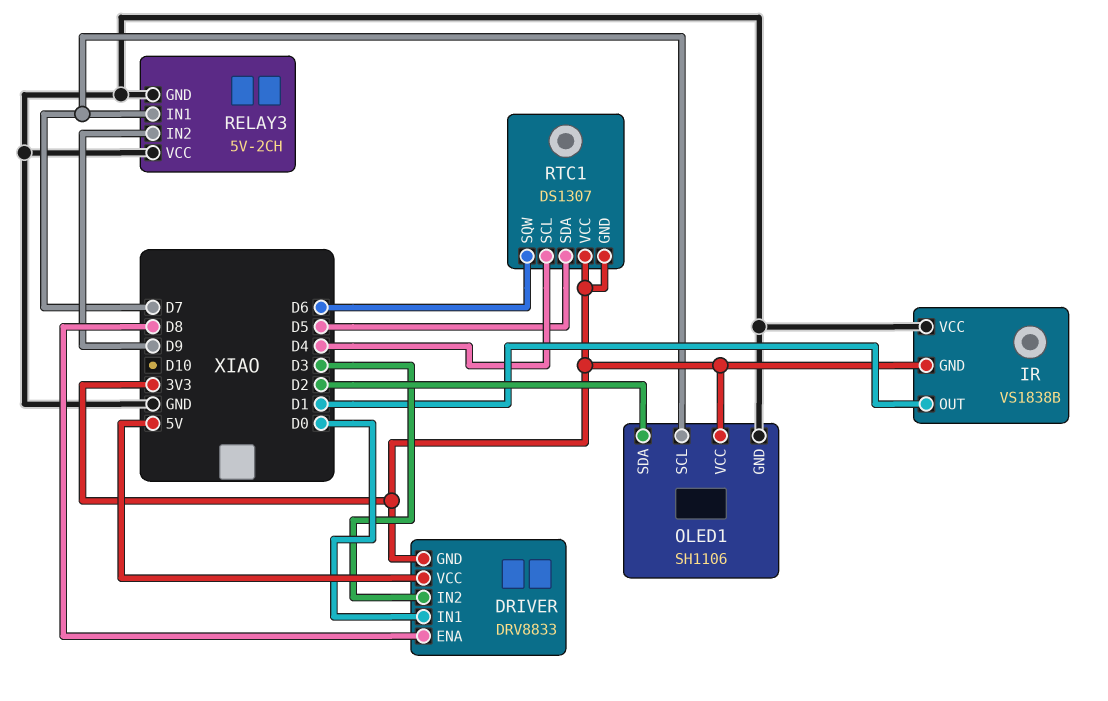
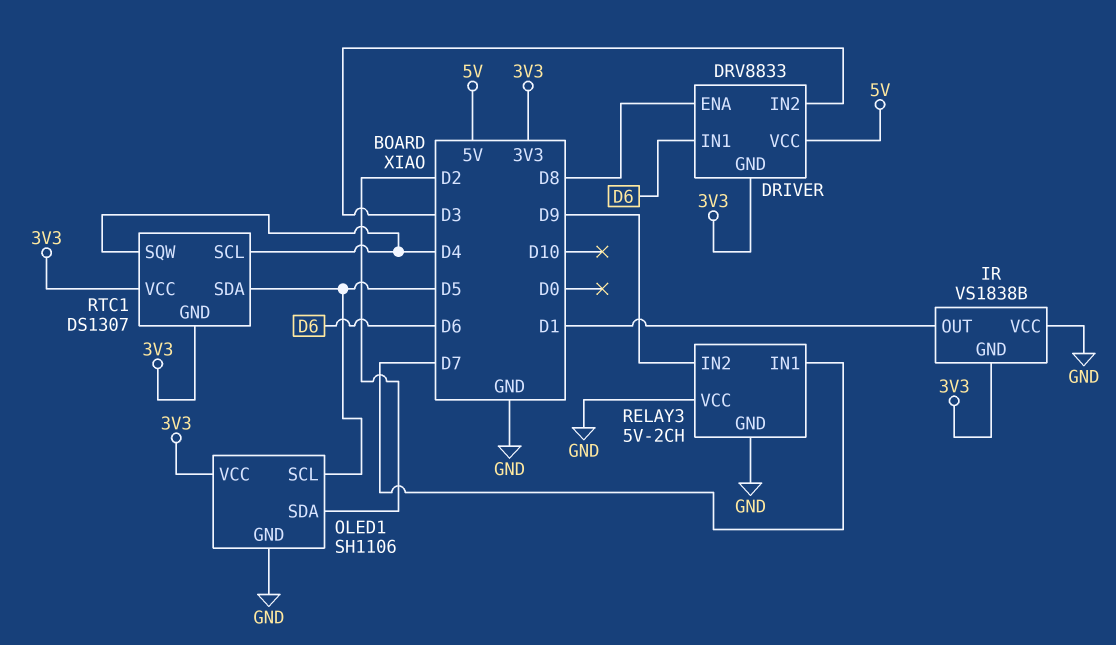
DRIVER pin IN1: D0 -> D6
OLED1 pin SCL: D7 -> D5
RTC1 pin SQW: D6 -> D4

